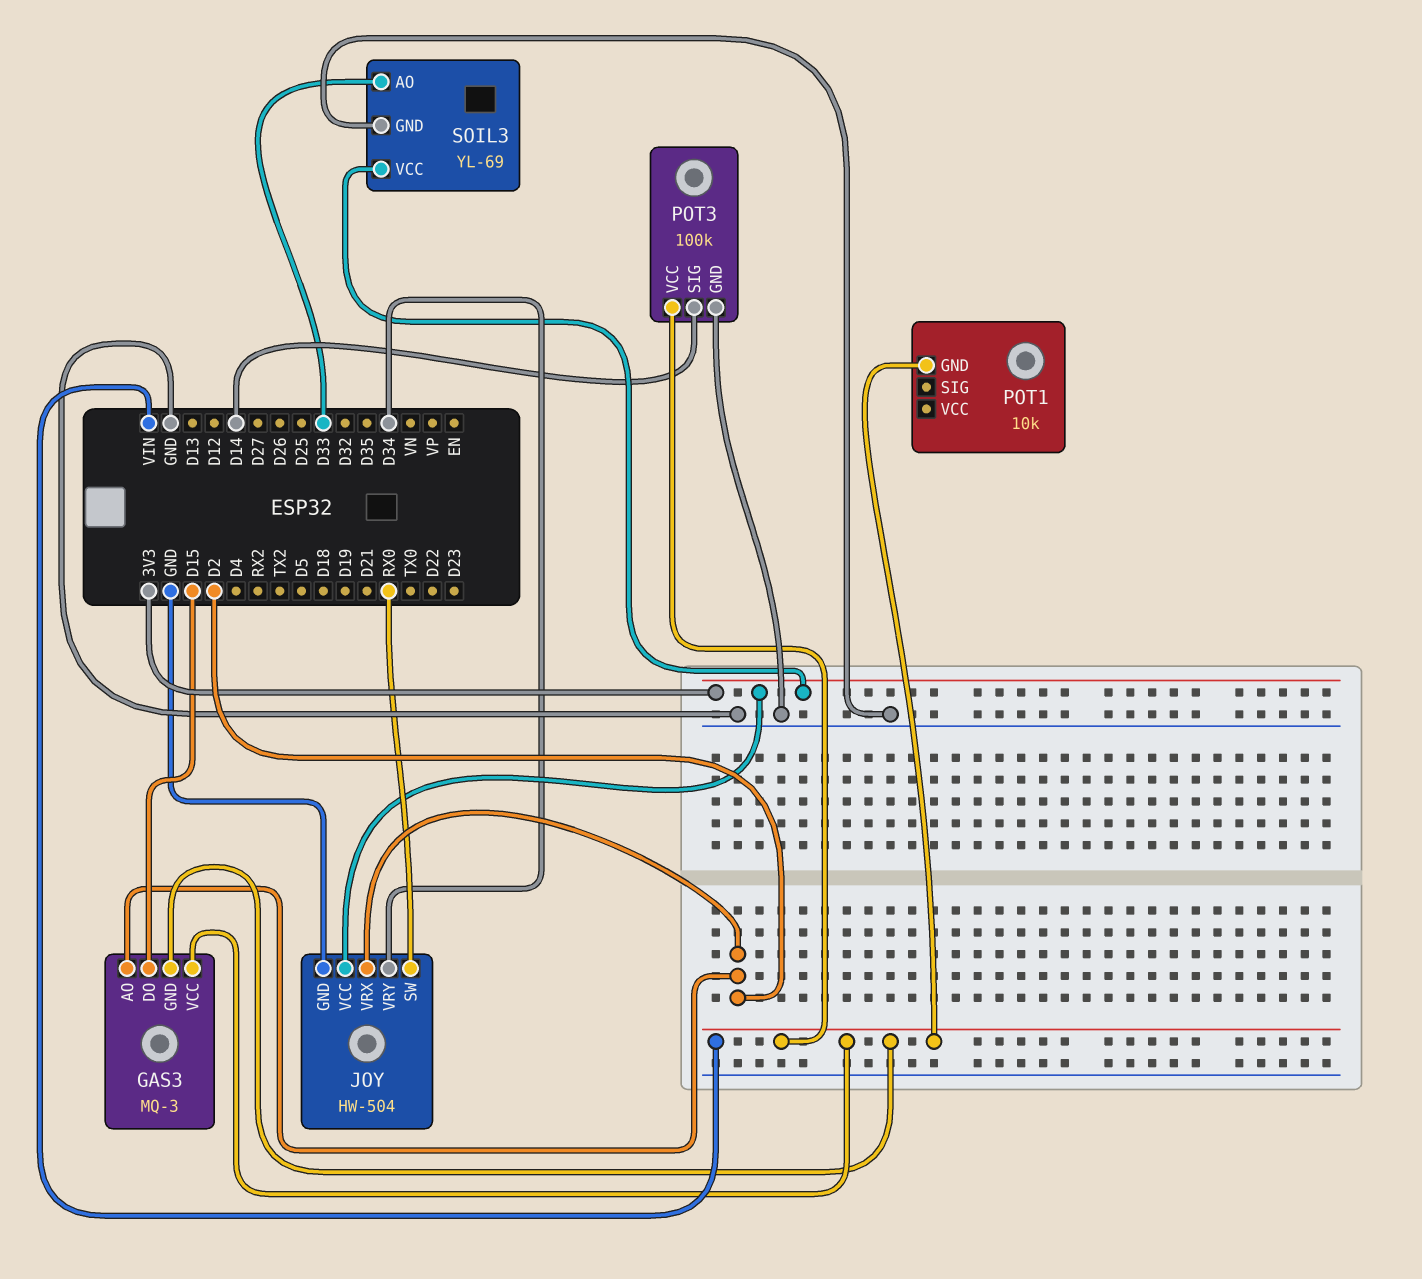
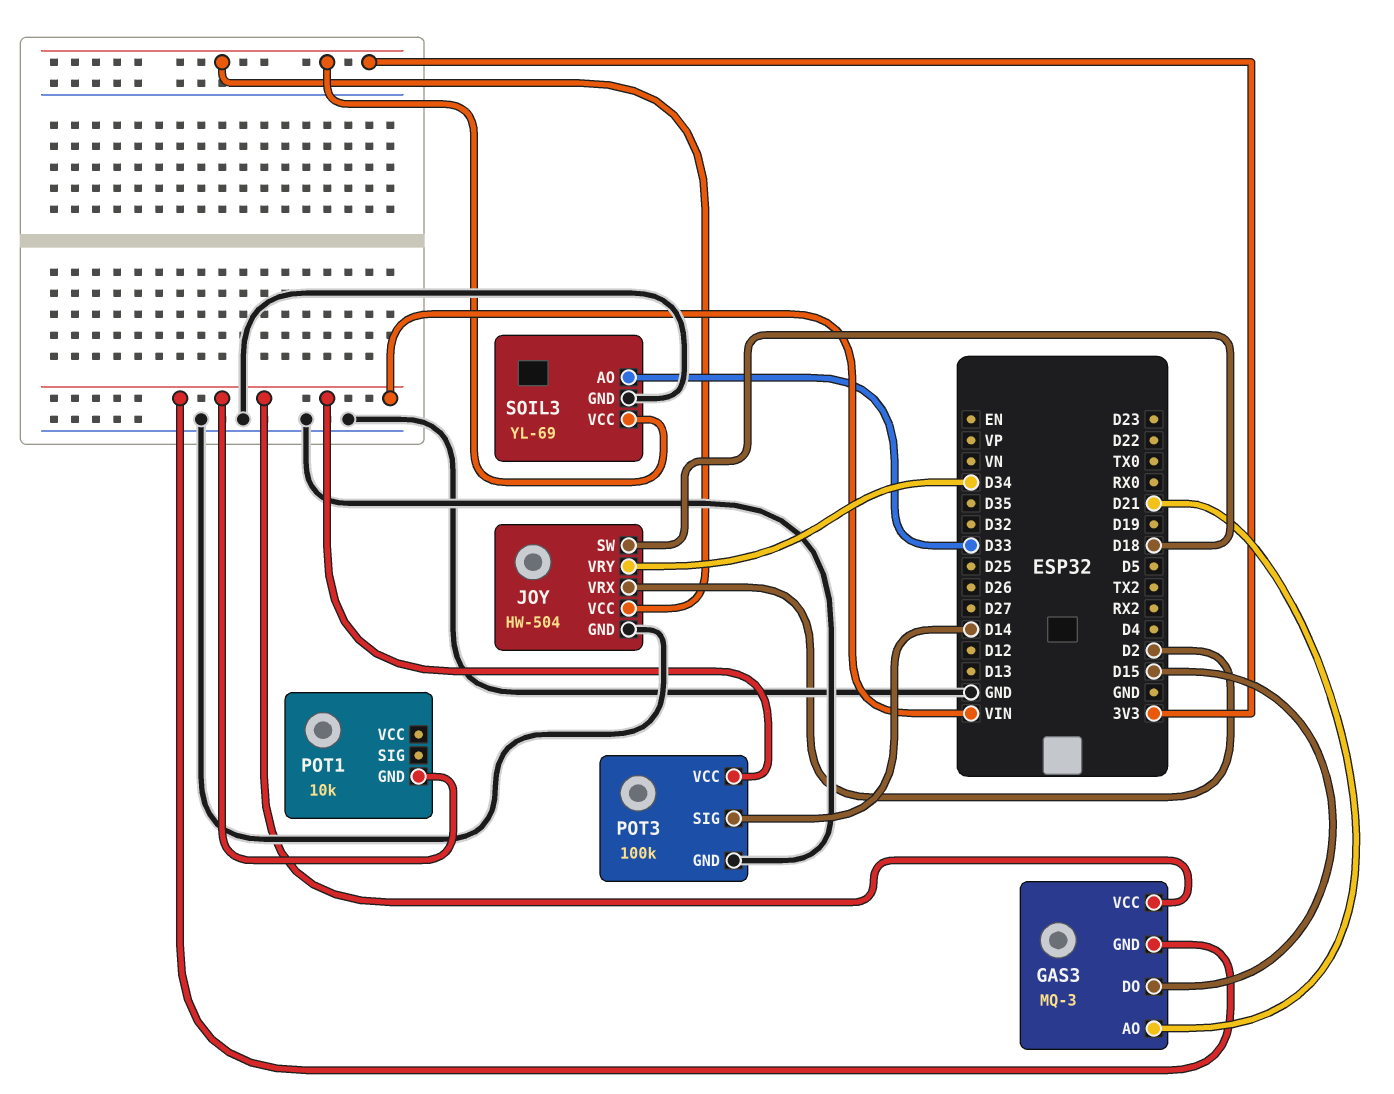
GAS3 pin AO: D2 -> D21
JOY pin SW: RX0 -> D18

